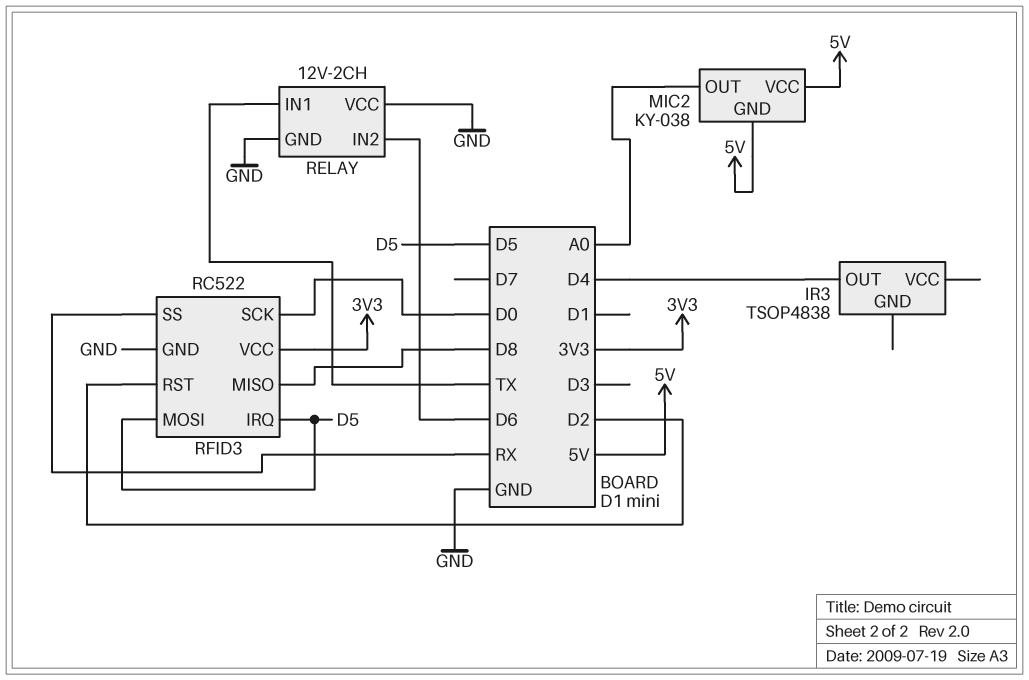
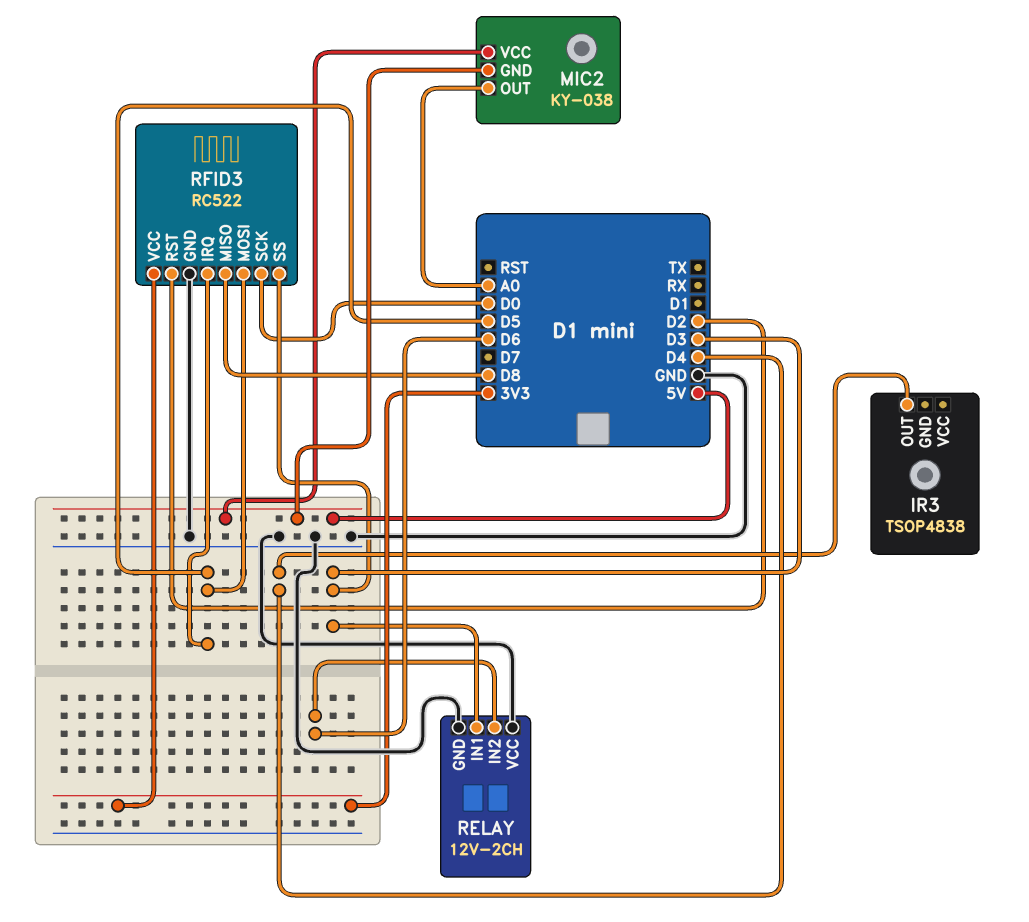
RELAY pin IN1: TX -> D3
RFID3 pin SS: RX -> D3

